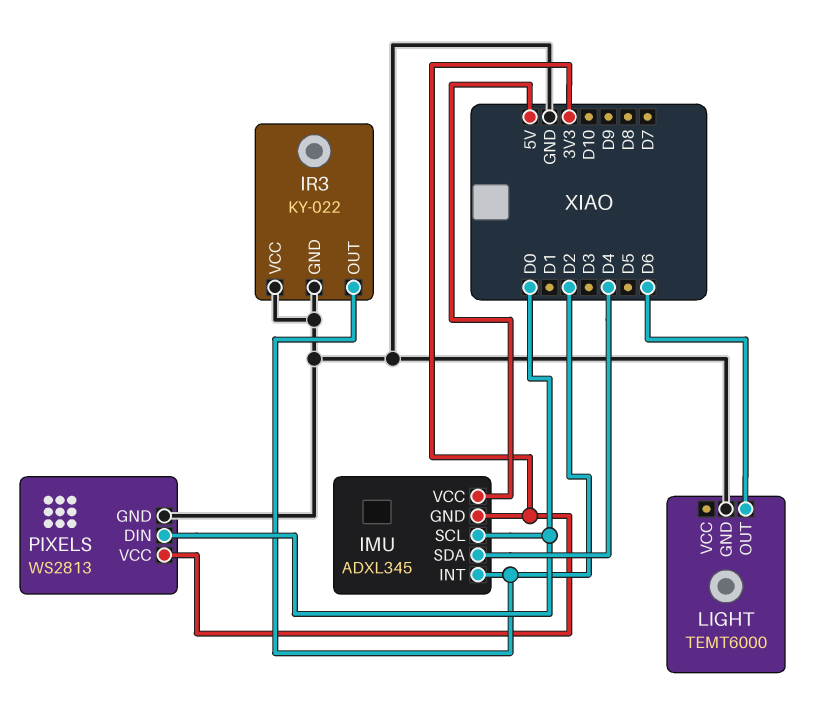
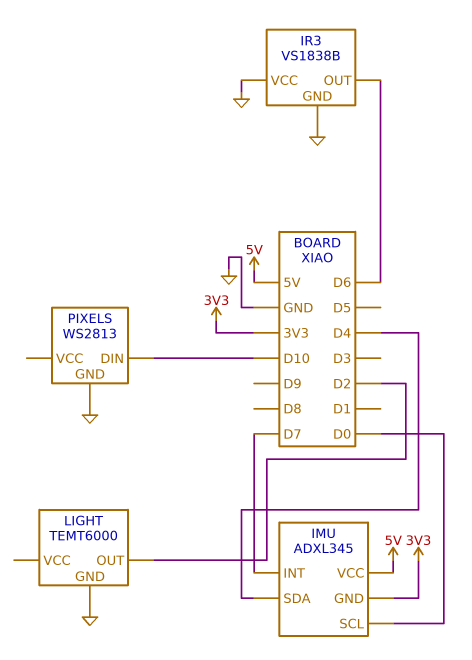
IMU pin INT: D2 -> D7
IR3: KY-022 -> VS1838B
IR3 pin OUT: D2 -> D6
LIGHT pin OUT: D6 -> D2
PIXELS pin DIN: D0 -> D10
PIXELS pin VCC: 3V3 -> none

